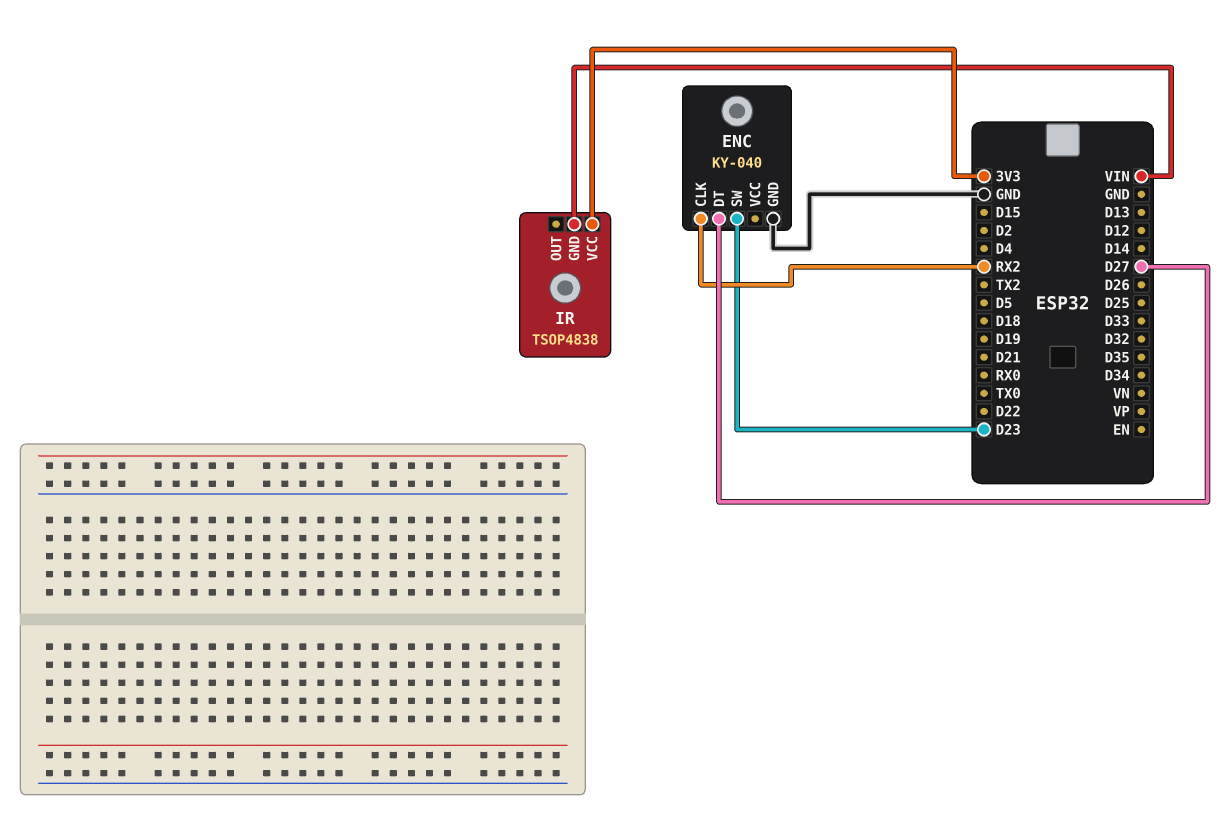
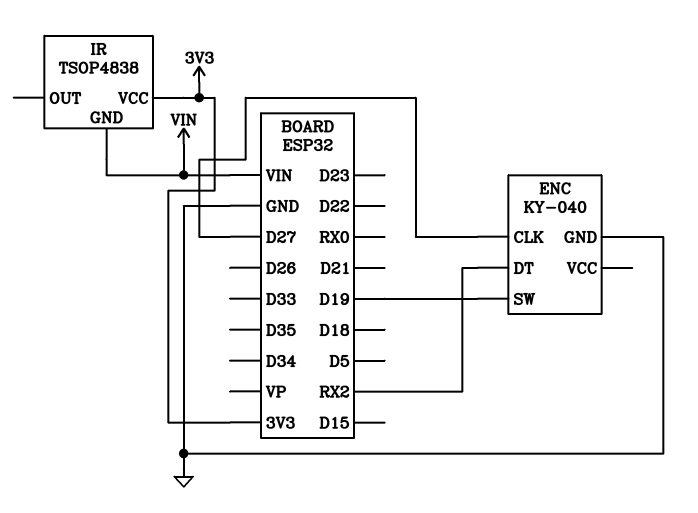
ENC pin CLK: RX2 -> D27
ENC pin DT: D27 -> RX2
ENC pin SW: D23 -> D19

